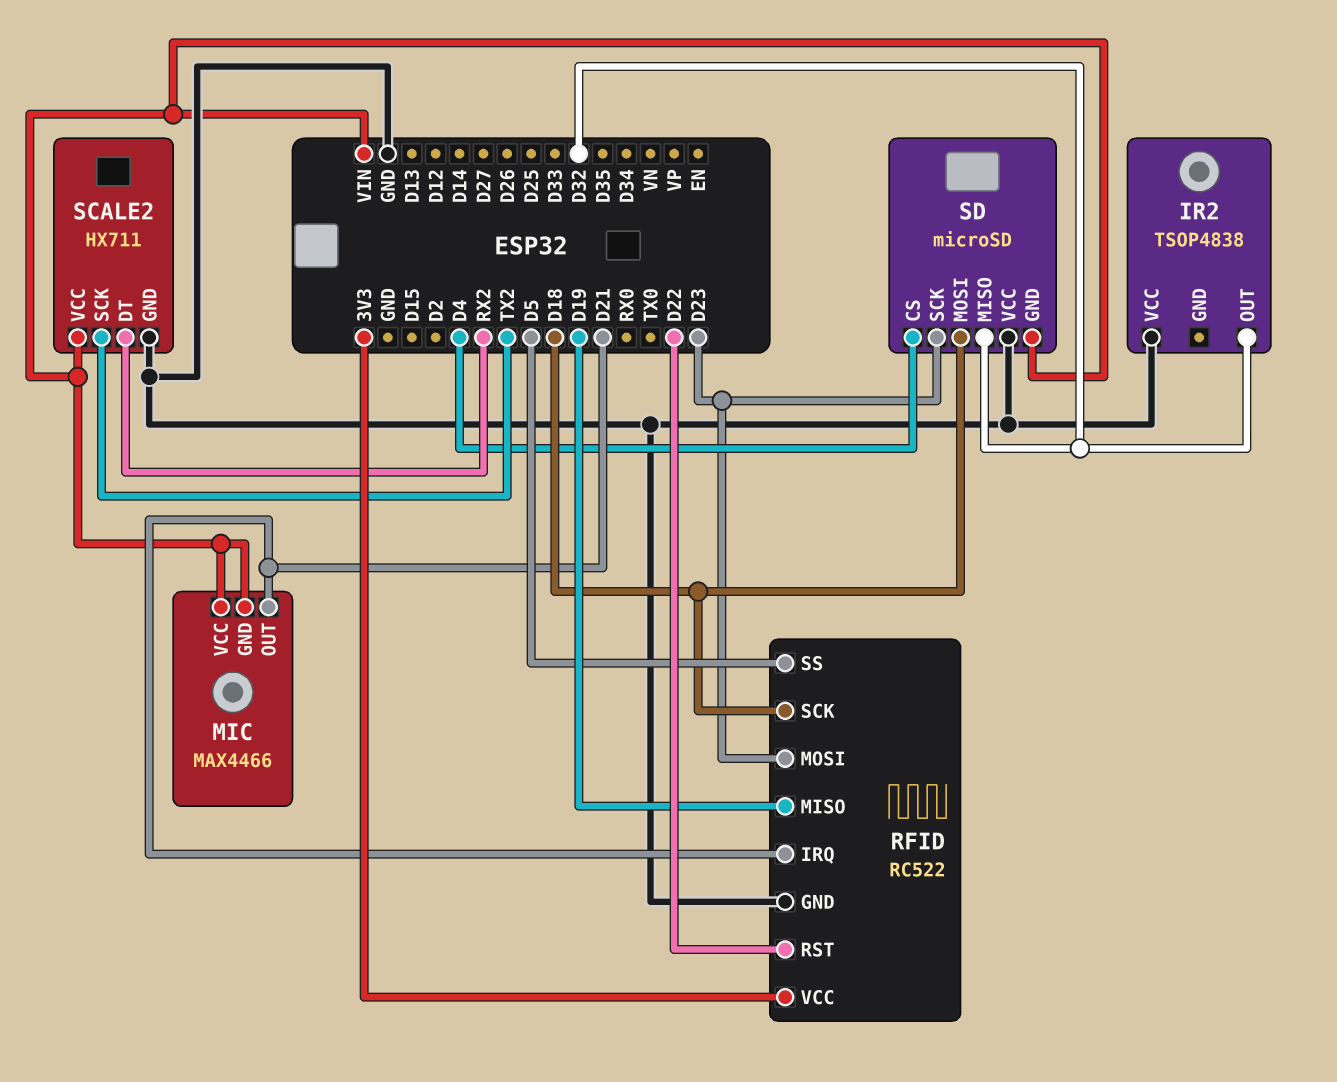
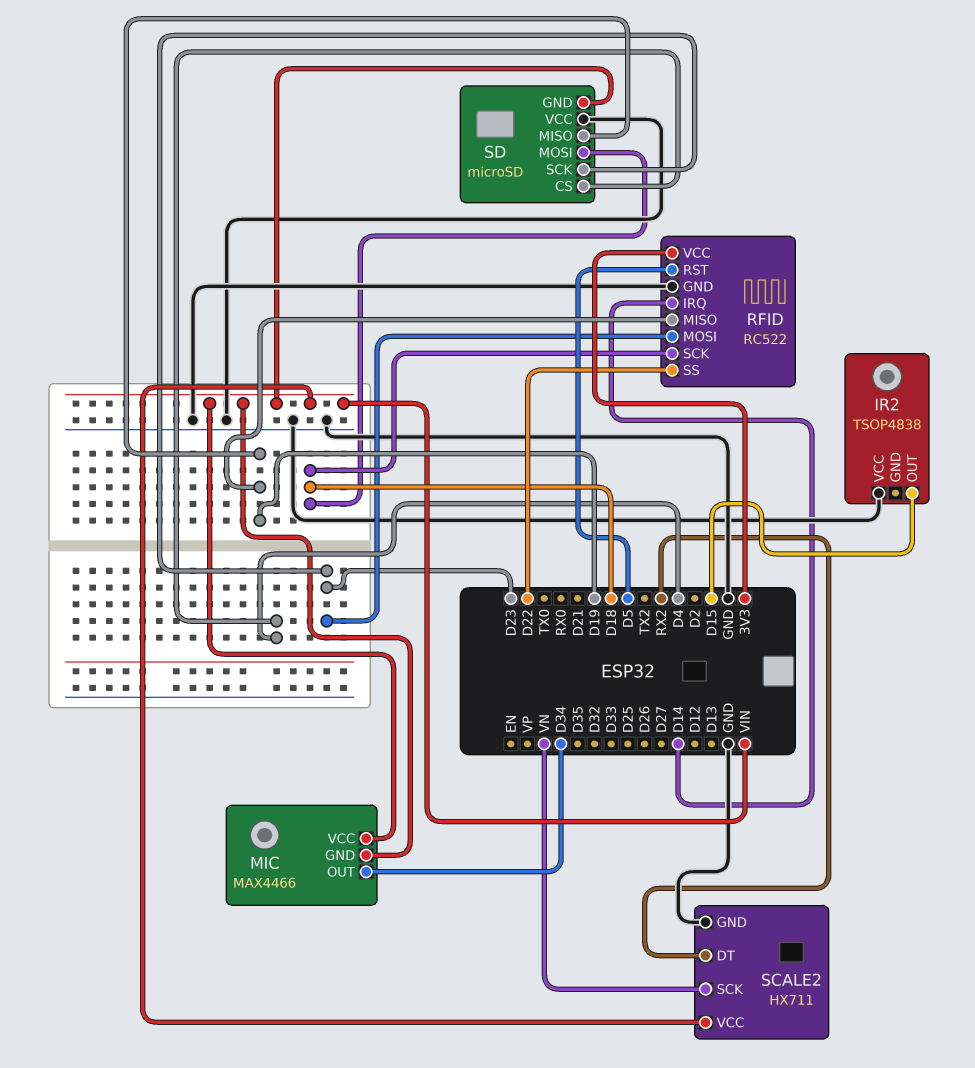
IR2 pin OUT: D32 -> D15
MIC pin OUT: D21 -> D34
RFID pin IRQ: D21 -> D14
RFID pin RST: D22 -> D5
RFID pin SS: D5 -> D22
SCALE2 pin SCK: TX2 -> VN
SD pin MISO: D32 -> D19

